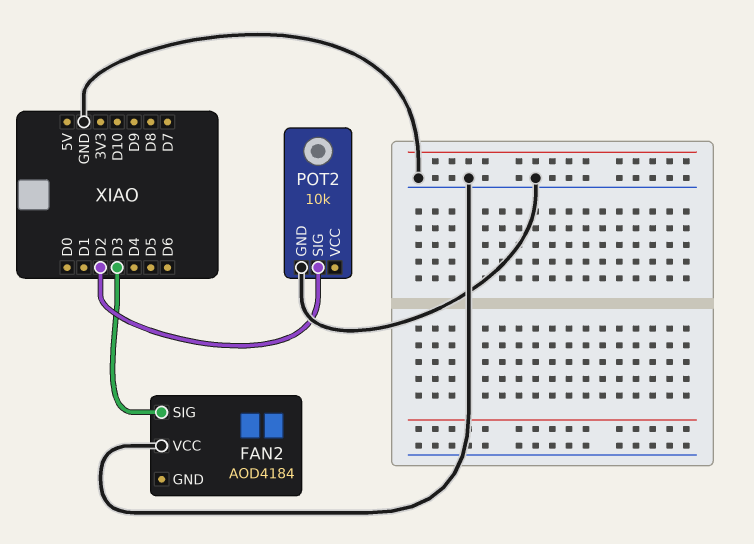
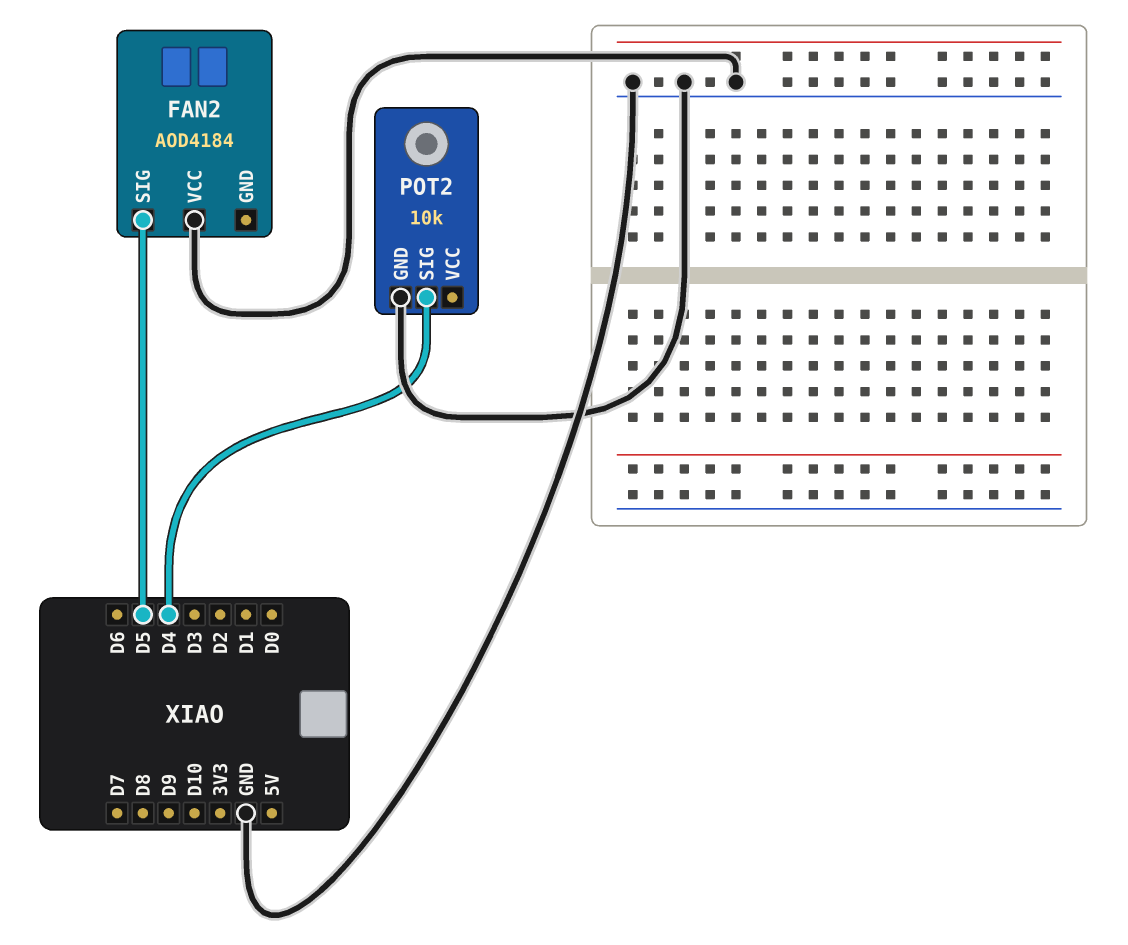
FAN2 pin SIG: D3 -> D5
POT2 pin SIG: D2 -> D4

